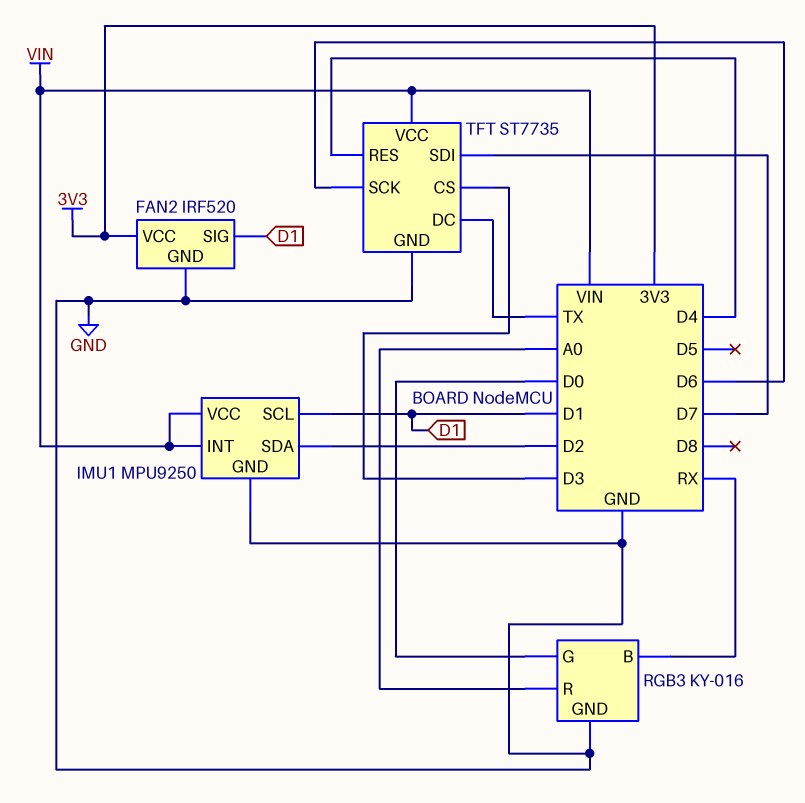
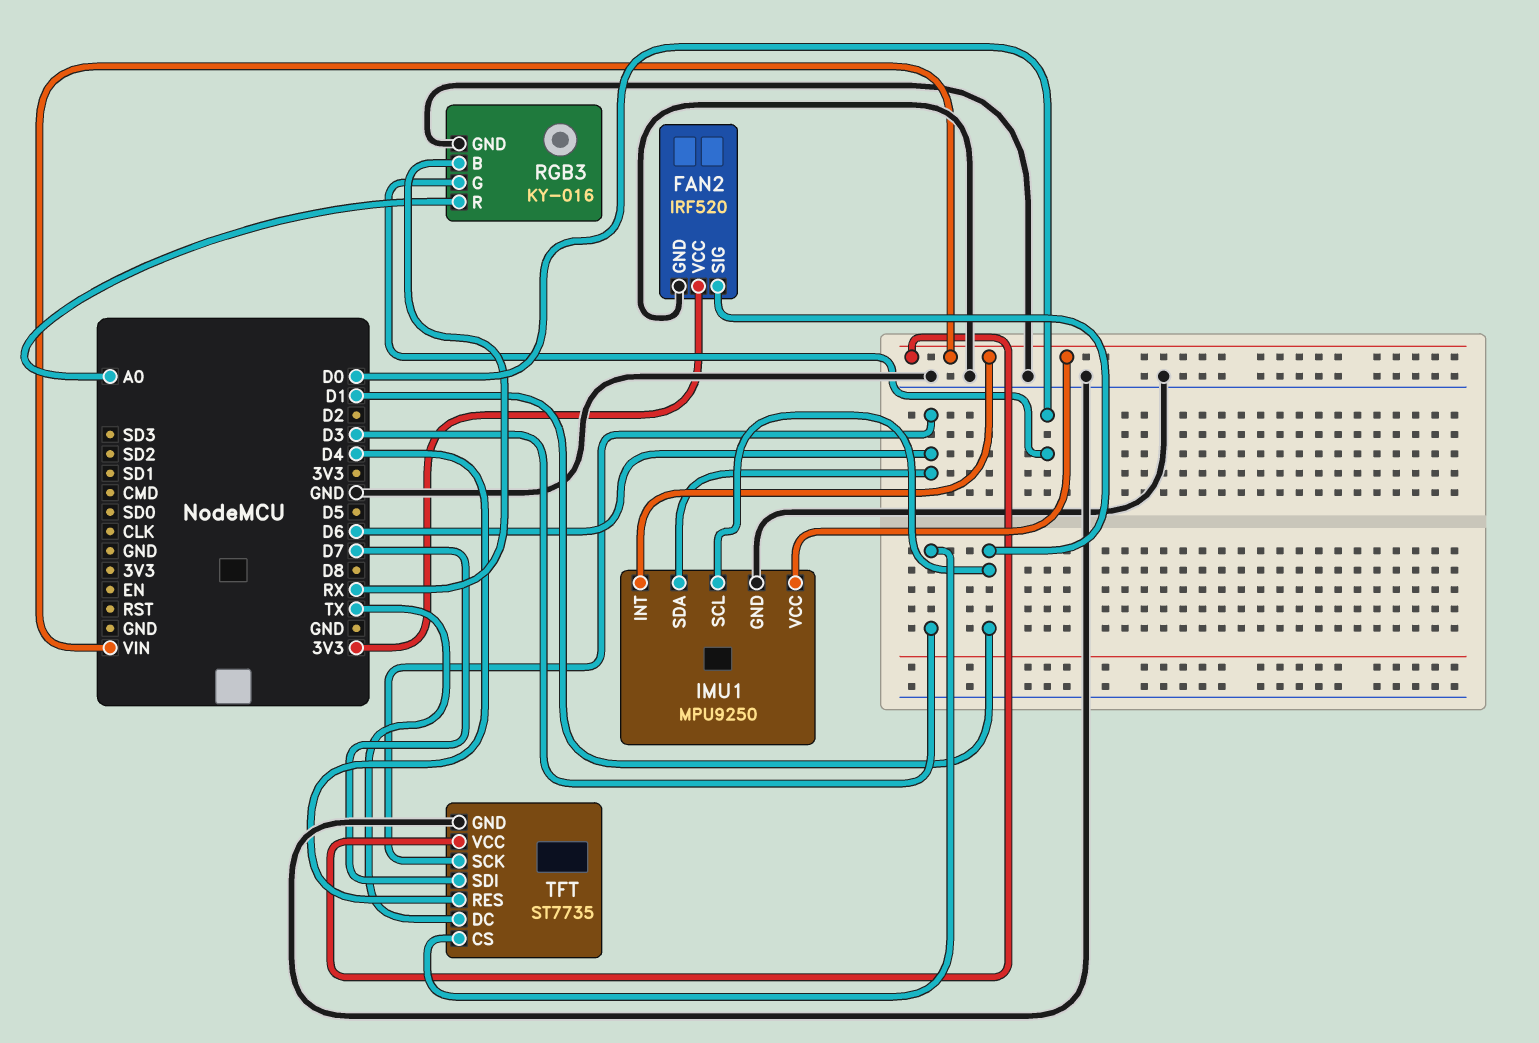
IMU1 pin SDA: D2 -> D6

